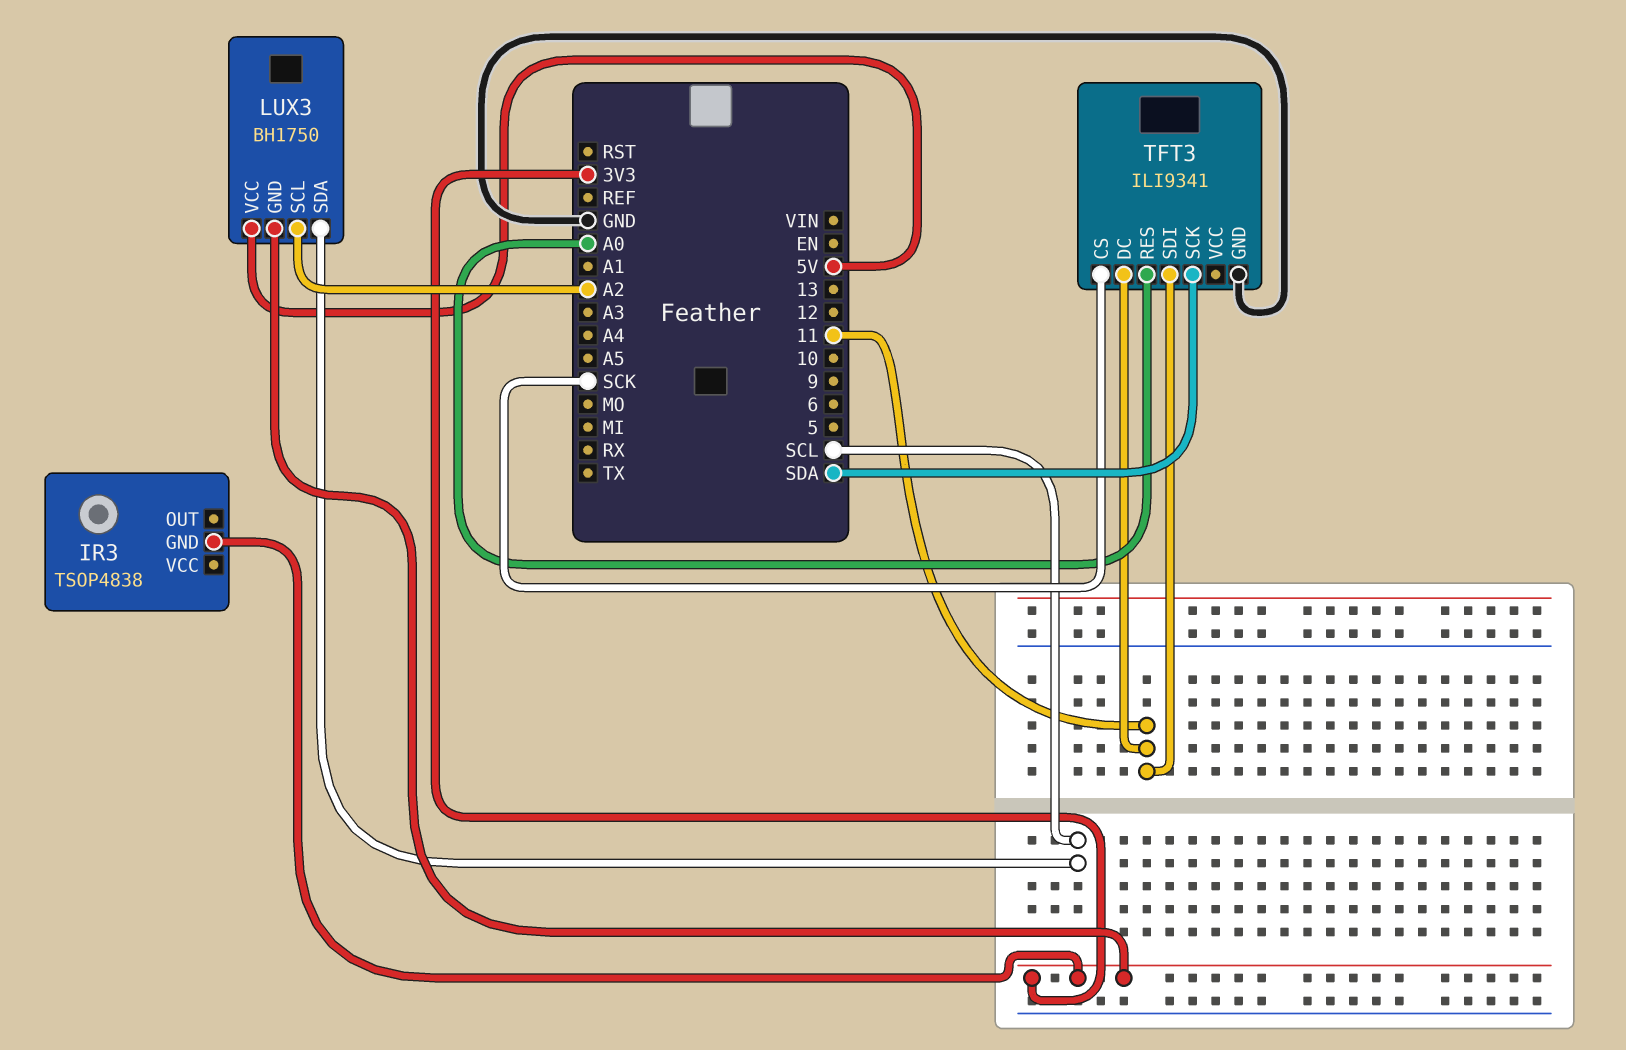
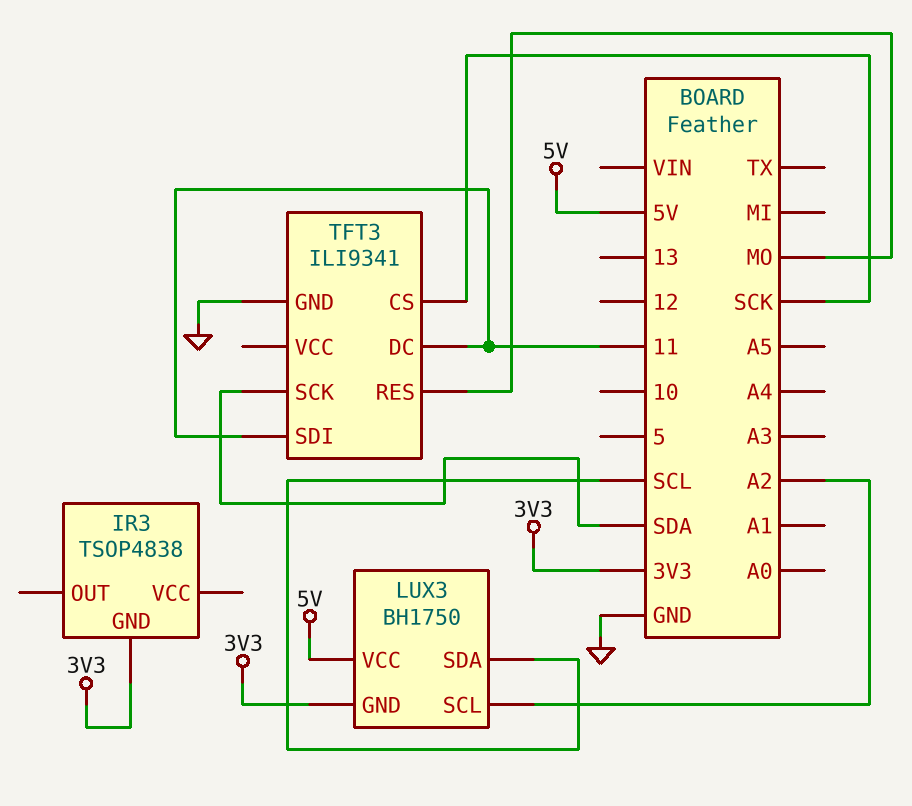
TFT3 pin RES: A0 -> MO

